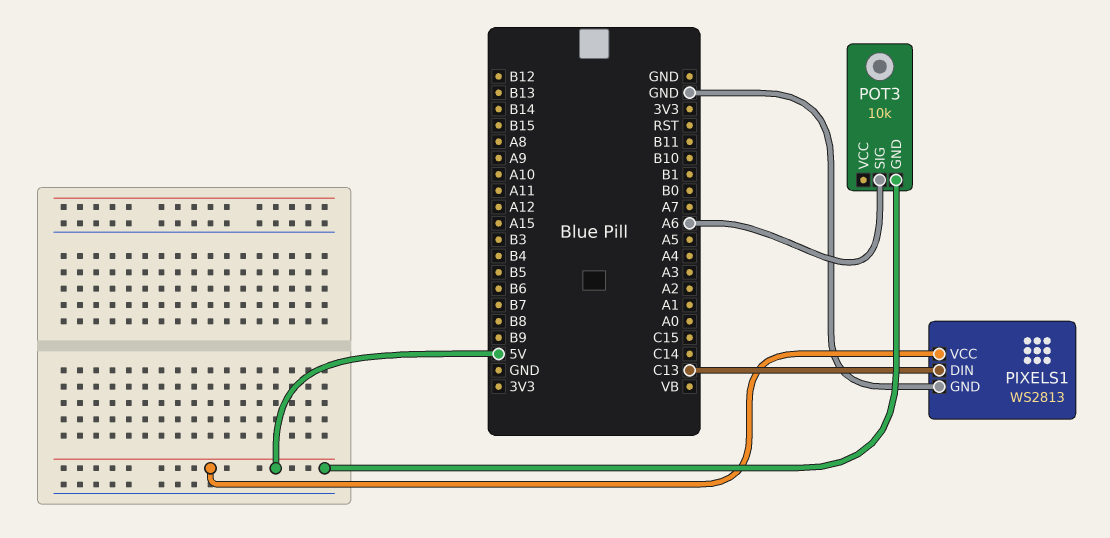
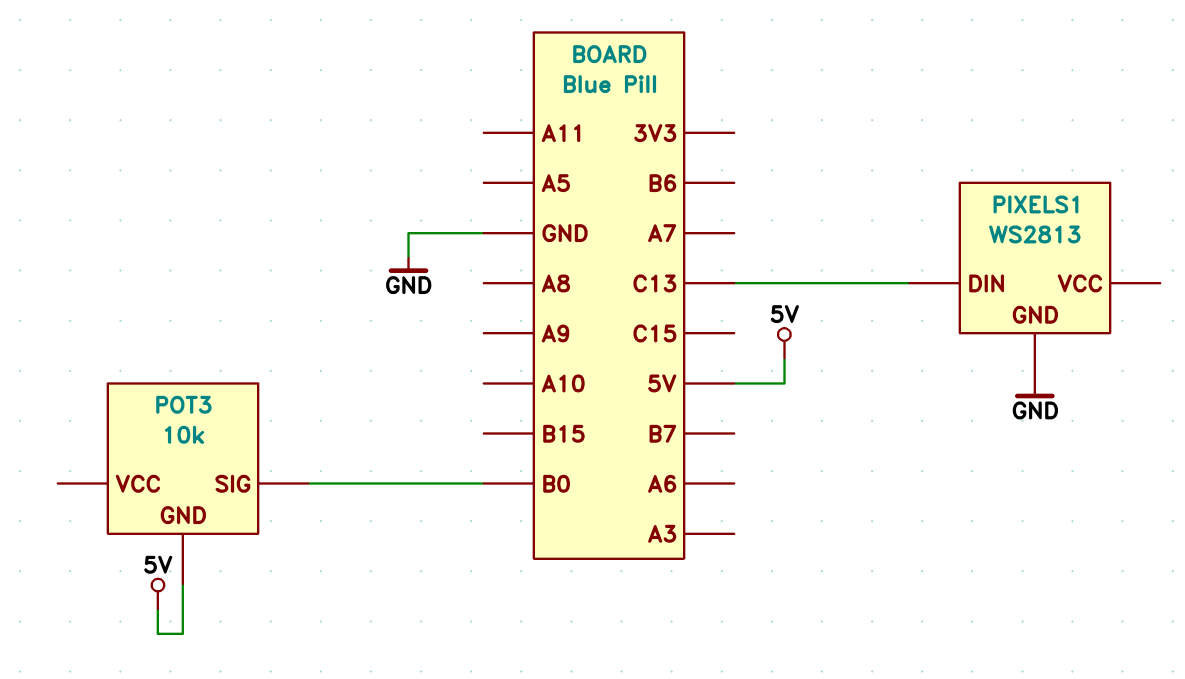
PIXELS1 pin VCC: 5V -> none
POT3 pin SIG: A6 -> B0

